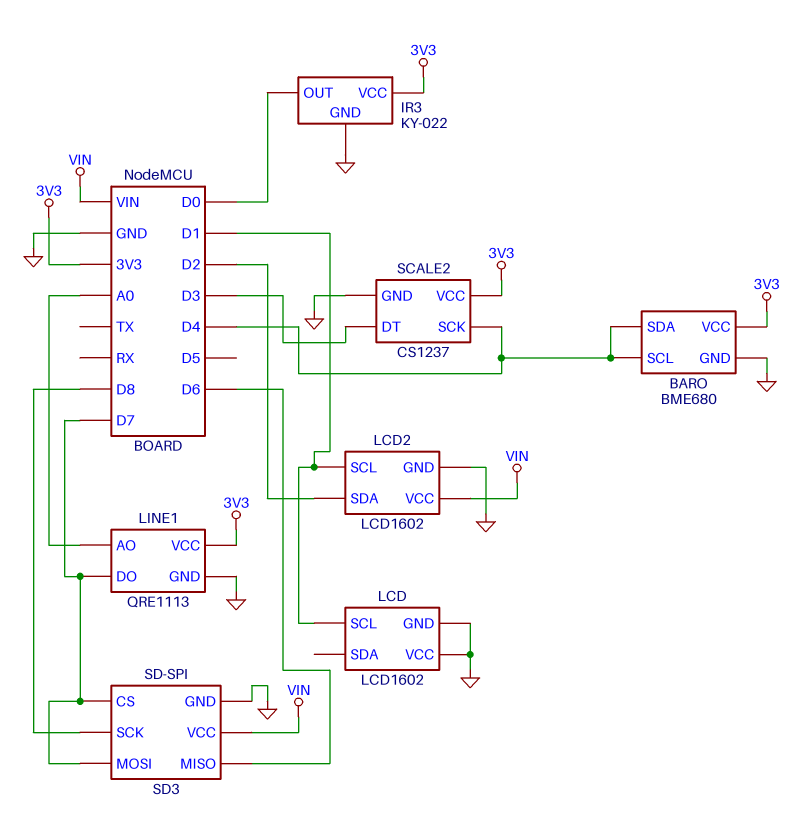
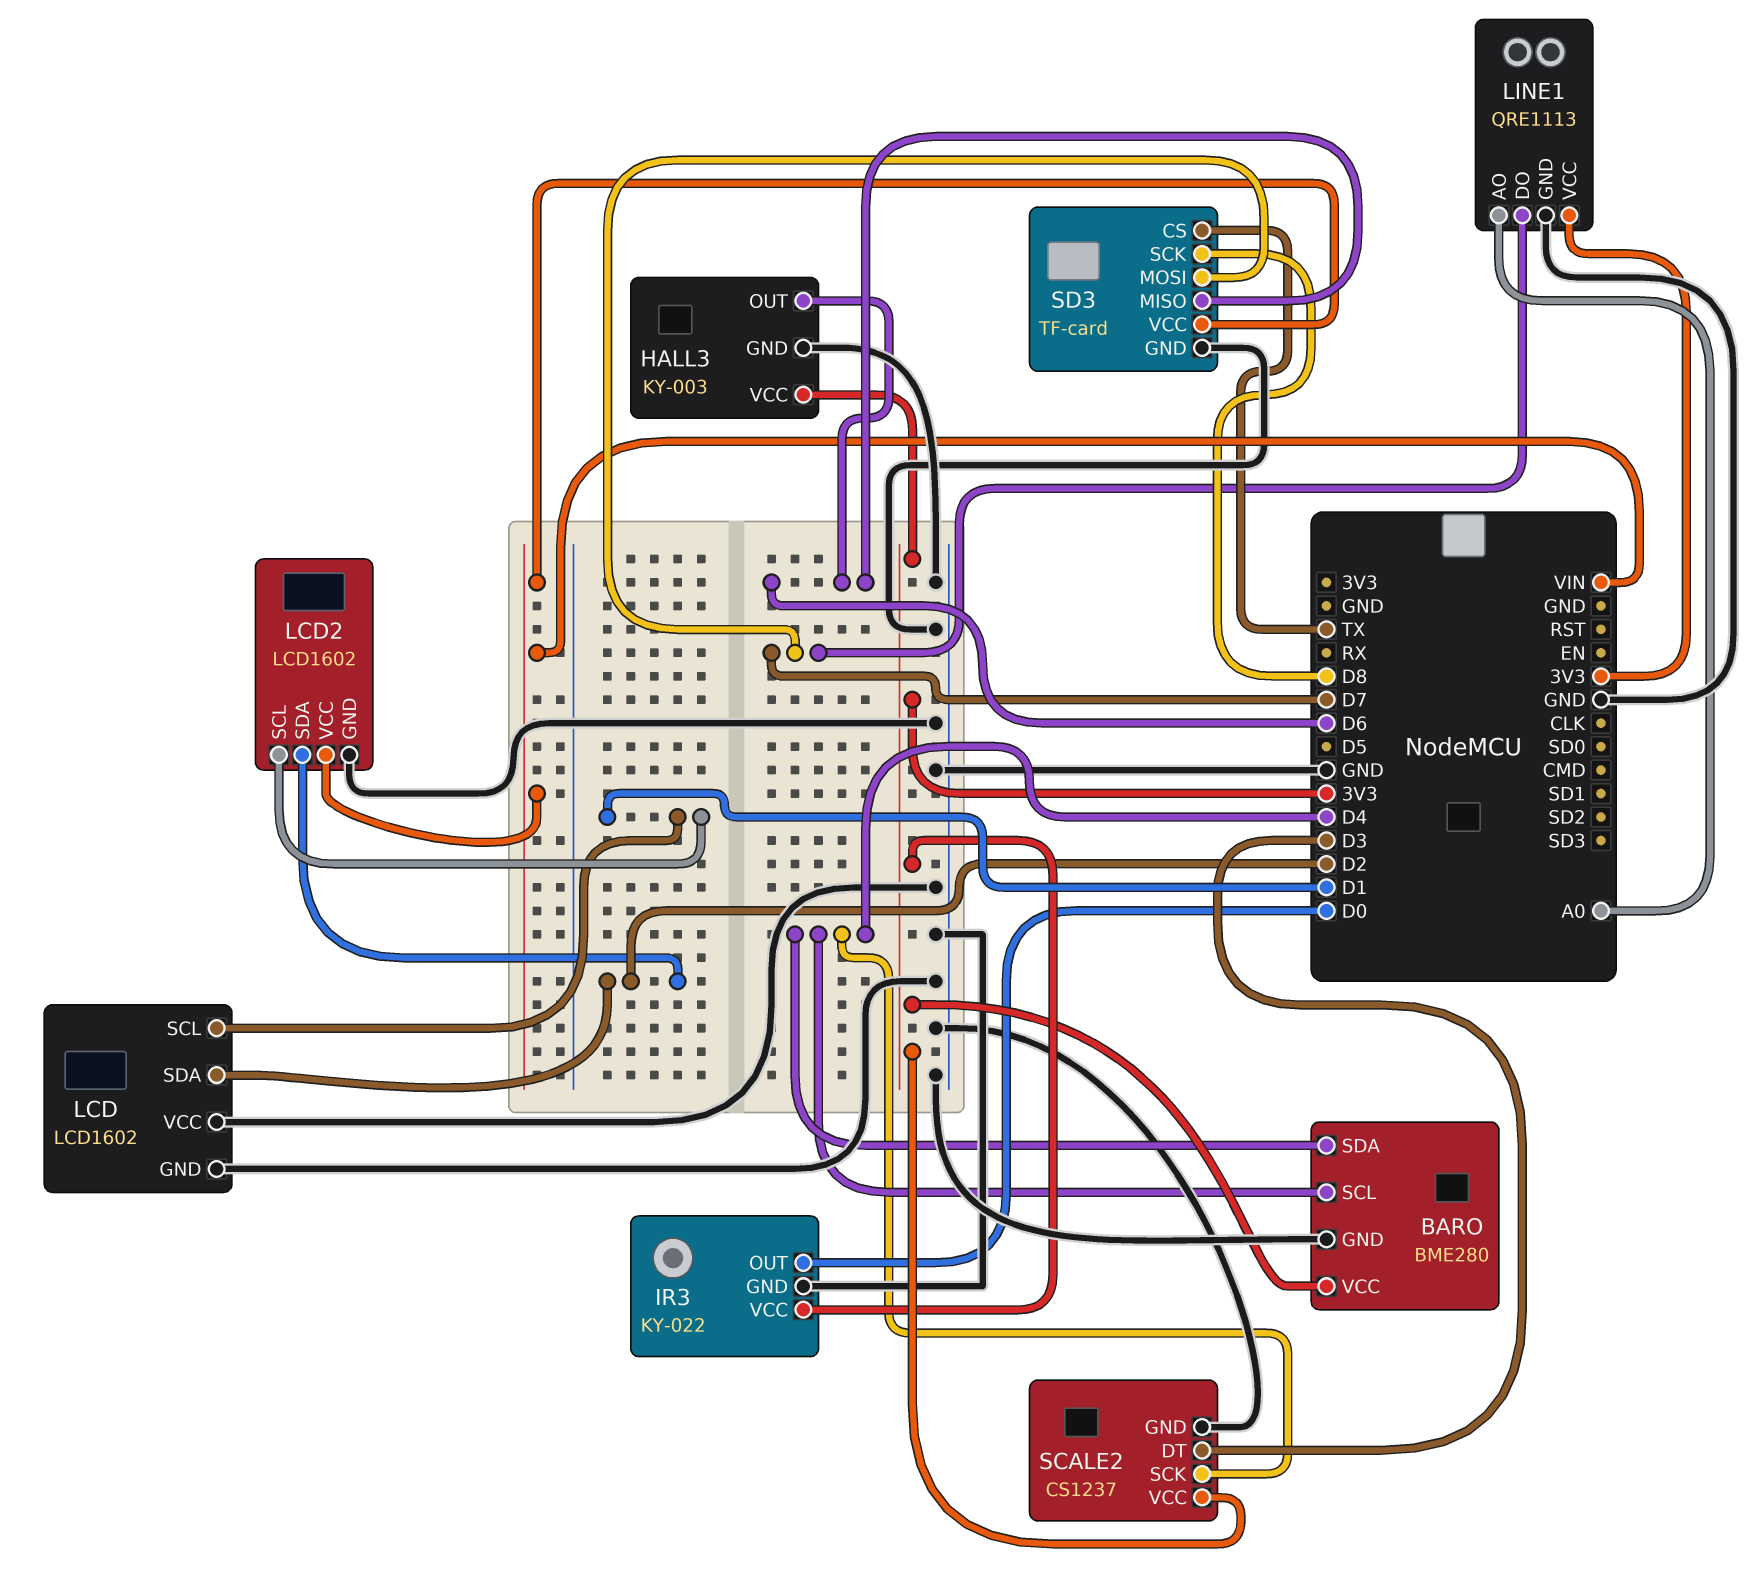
BARO: BME680 -> BME280
HALL3: none -> KY-003
HALL3 pin GND: none -> GND
HALL3 pin OUT: none -> D6
HALL3 pin VCC: none -> 3V3
LCD pin SDA: none -> D2
SD3: SD-SPI -> TF-card
SD3 pin CS: D7 -> TX

